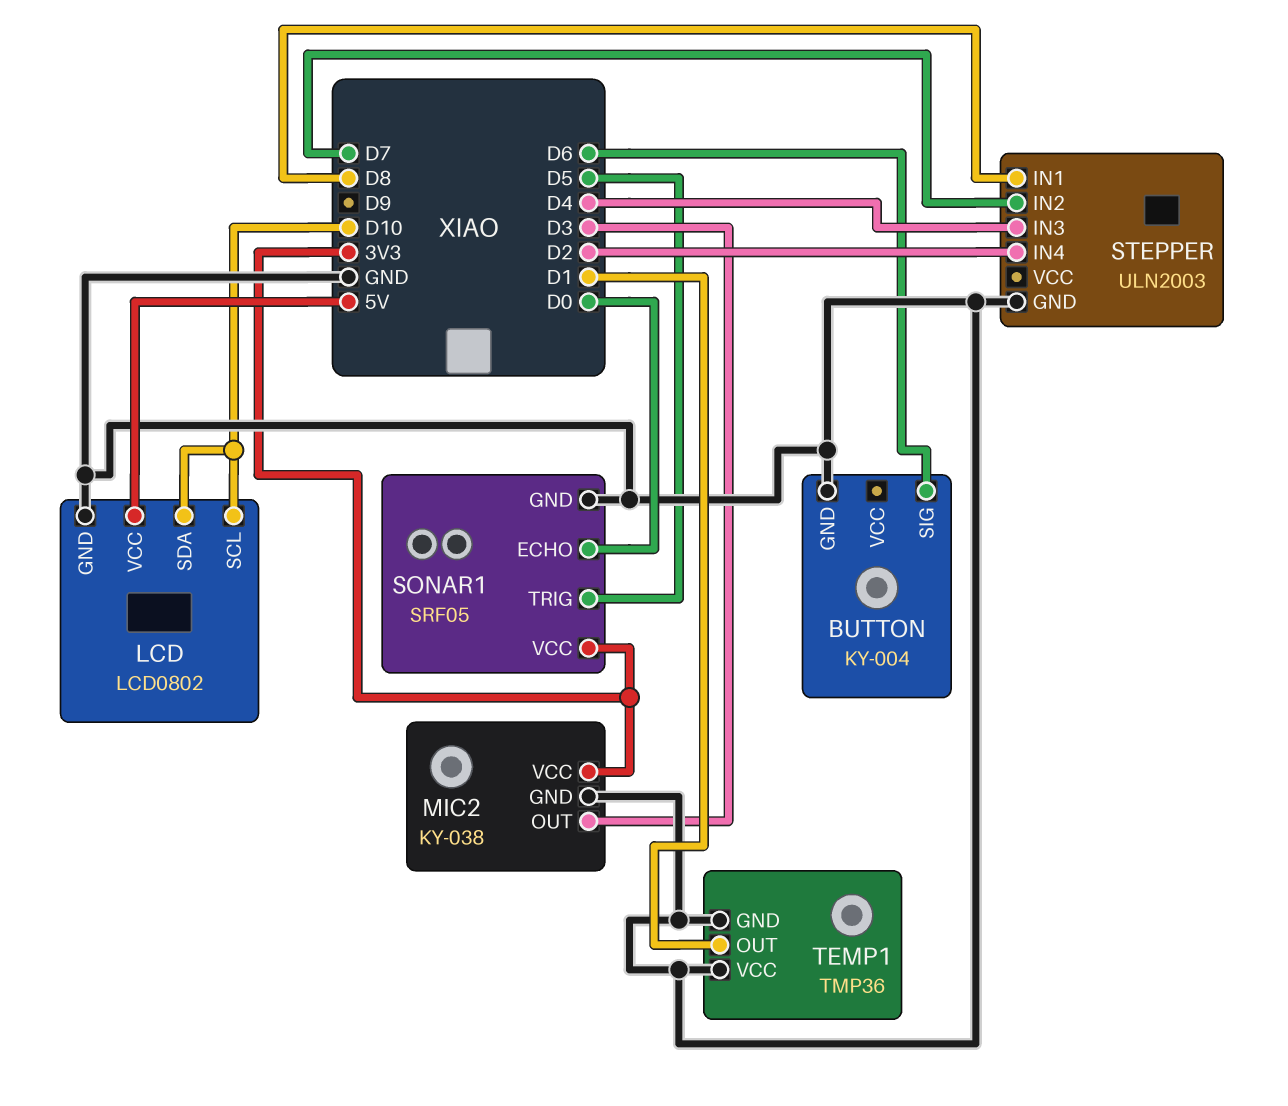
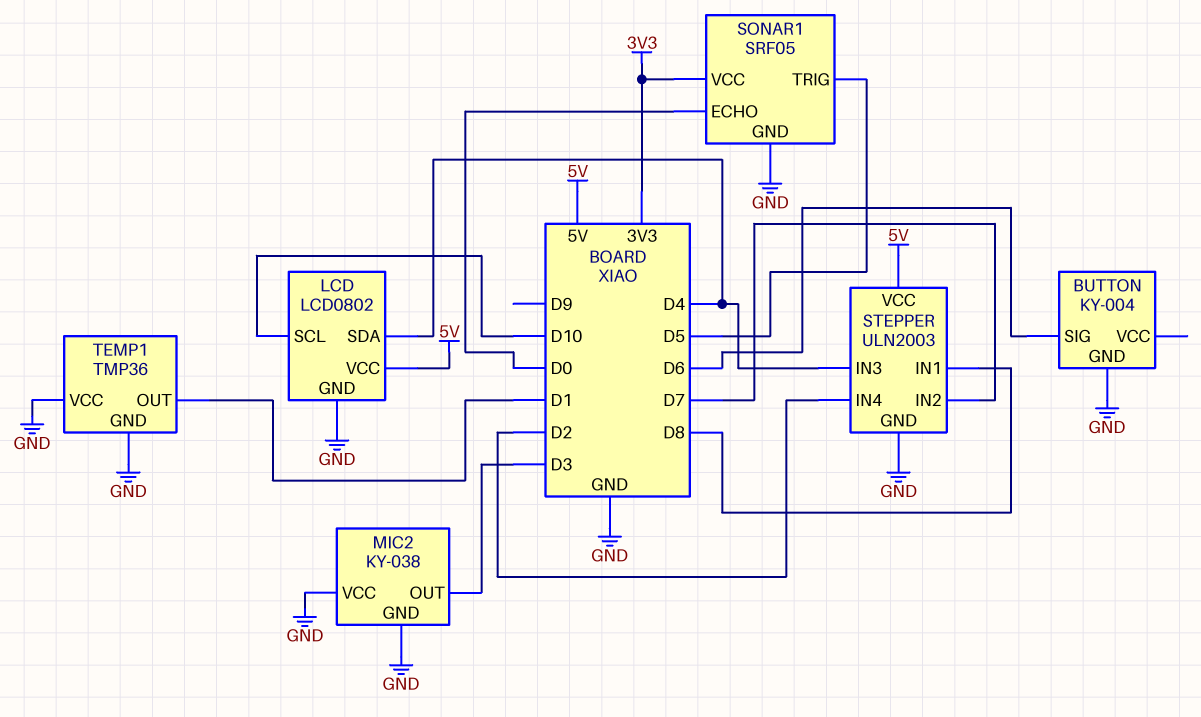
LCD pin SDA: D10 -> D4
MIC2 pin VCC: 3V3 -> GND
STEPPER pin VCC: none -> 5V

